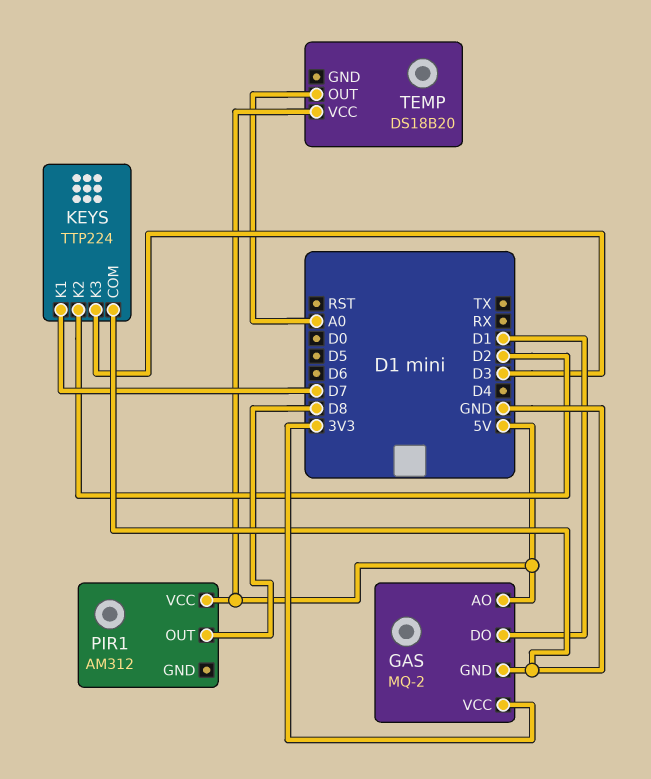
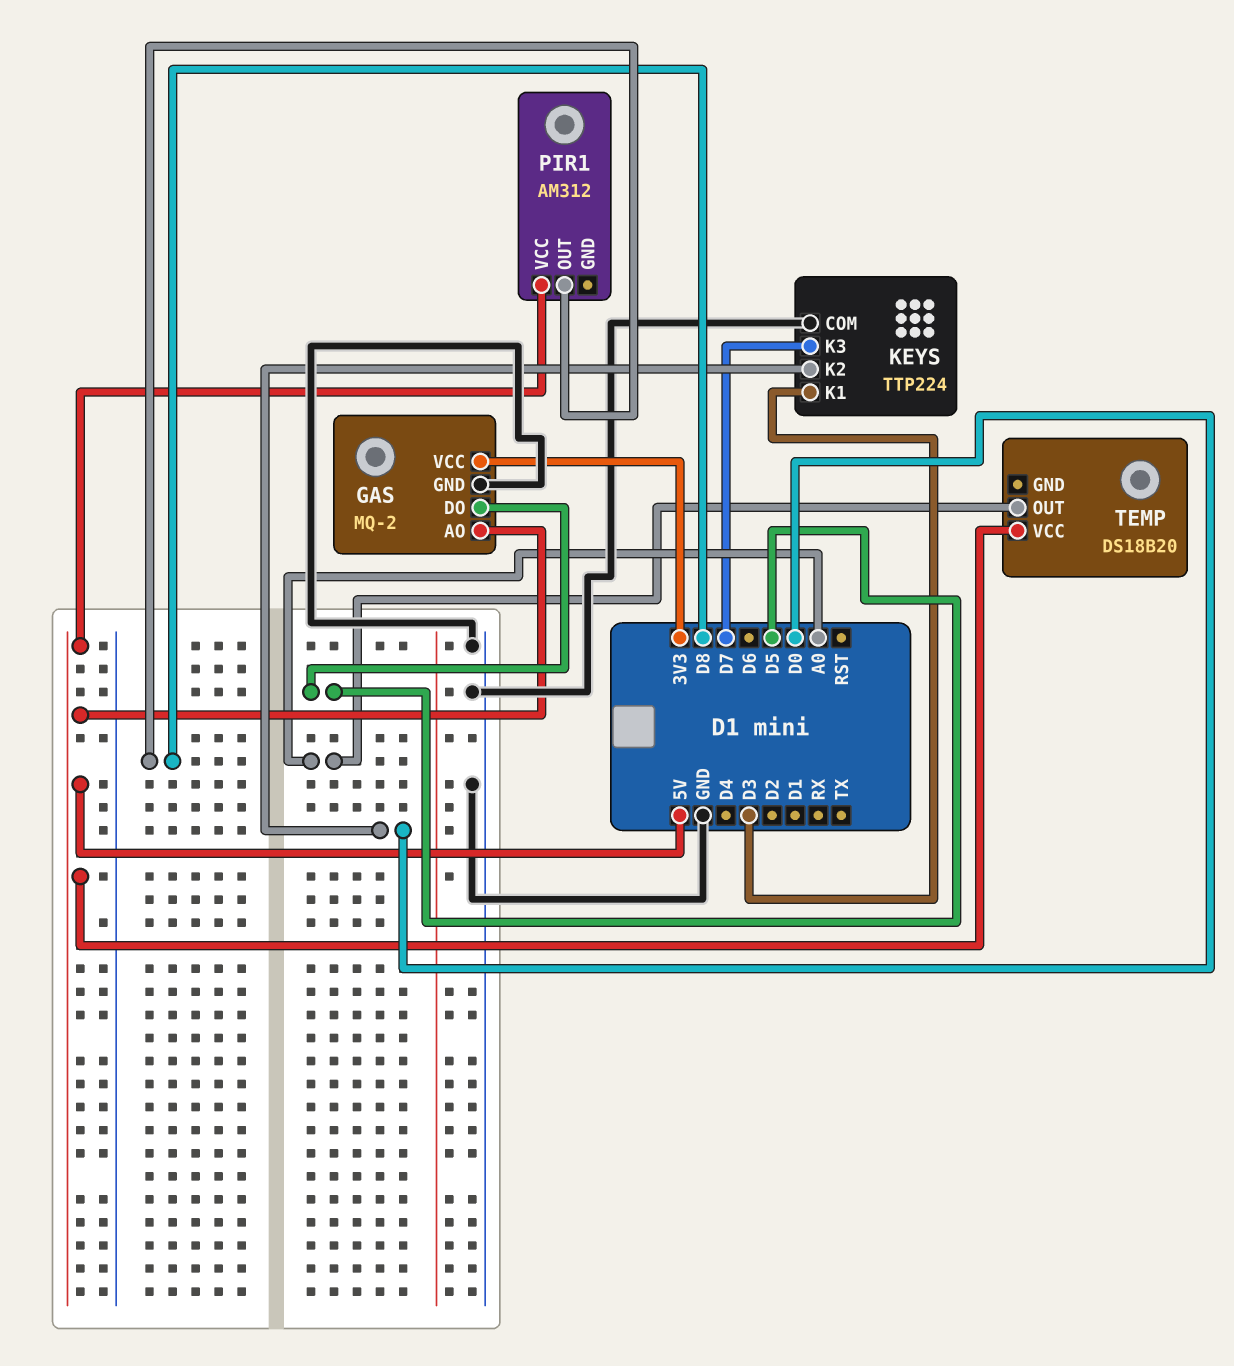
GAS pin DO: D1 -> D5
KEYS pin K1: D7 -> D3
KEYS pin K2: D2 -> D0
KEYS pin K3: D3 -> D7

